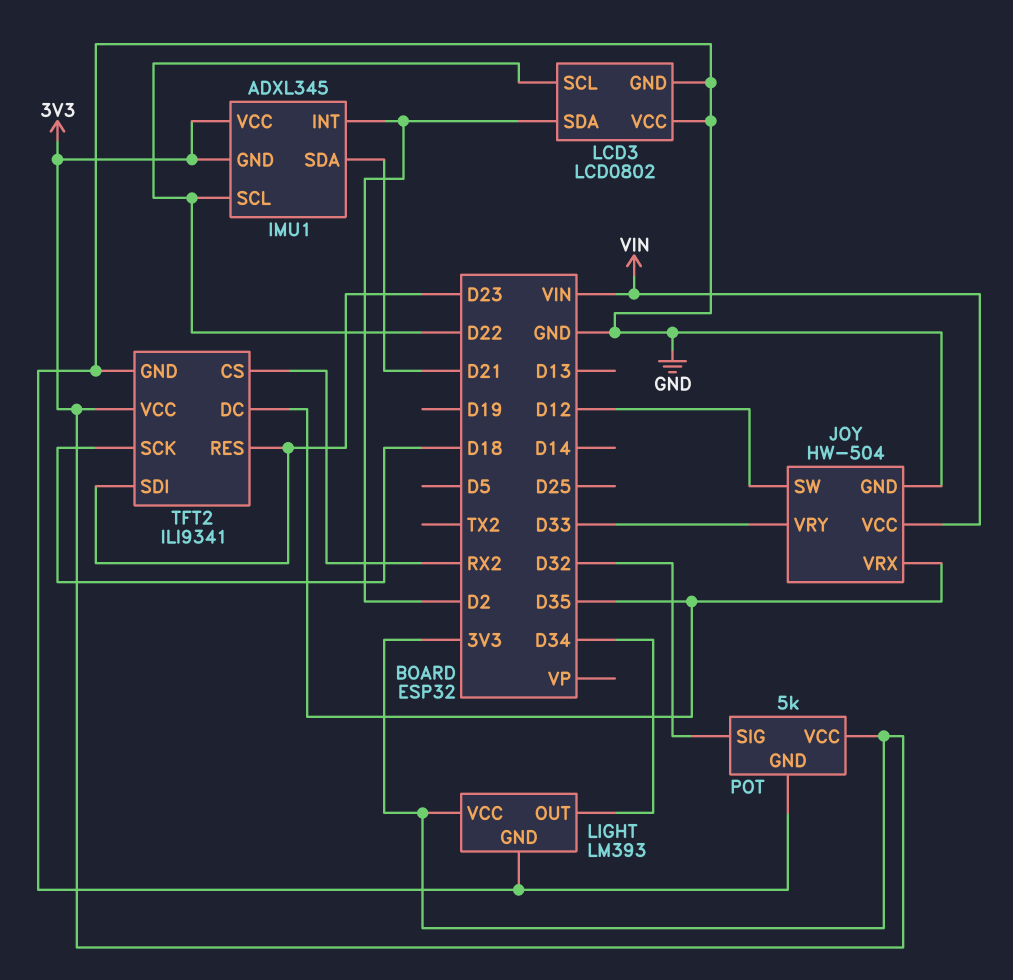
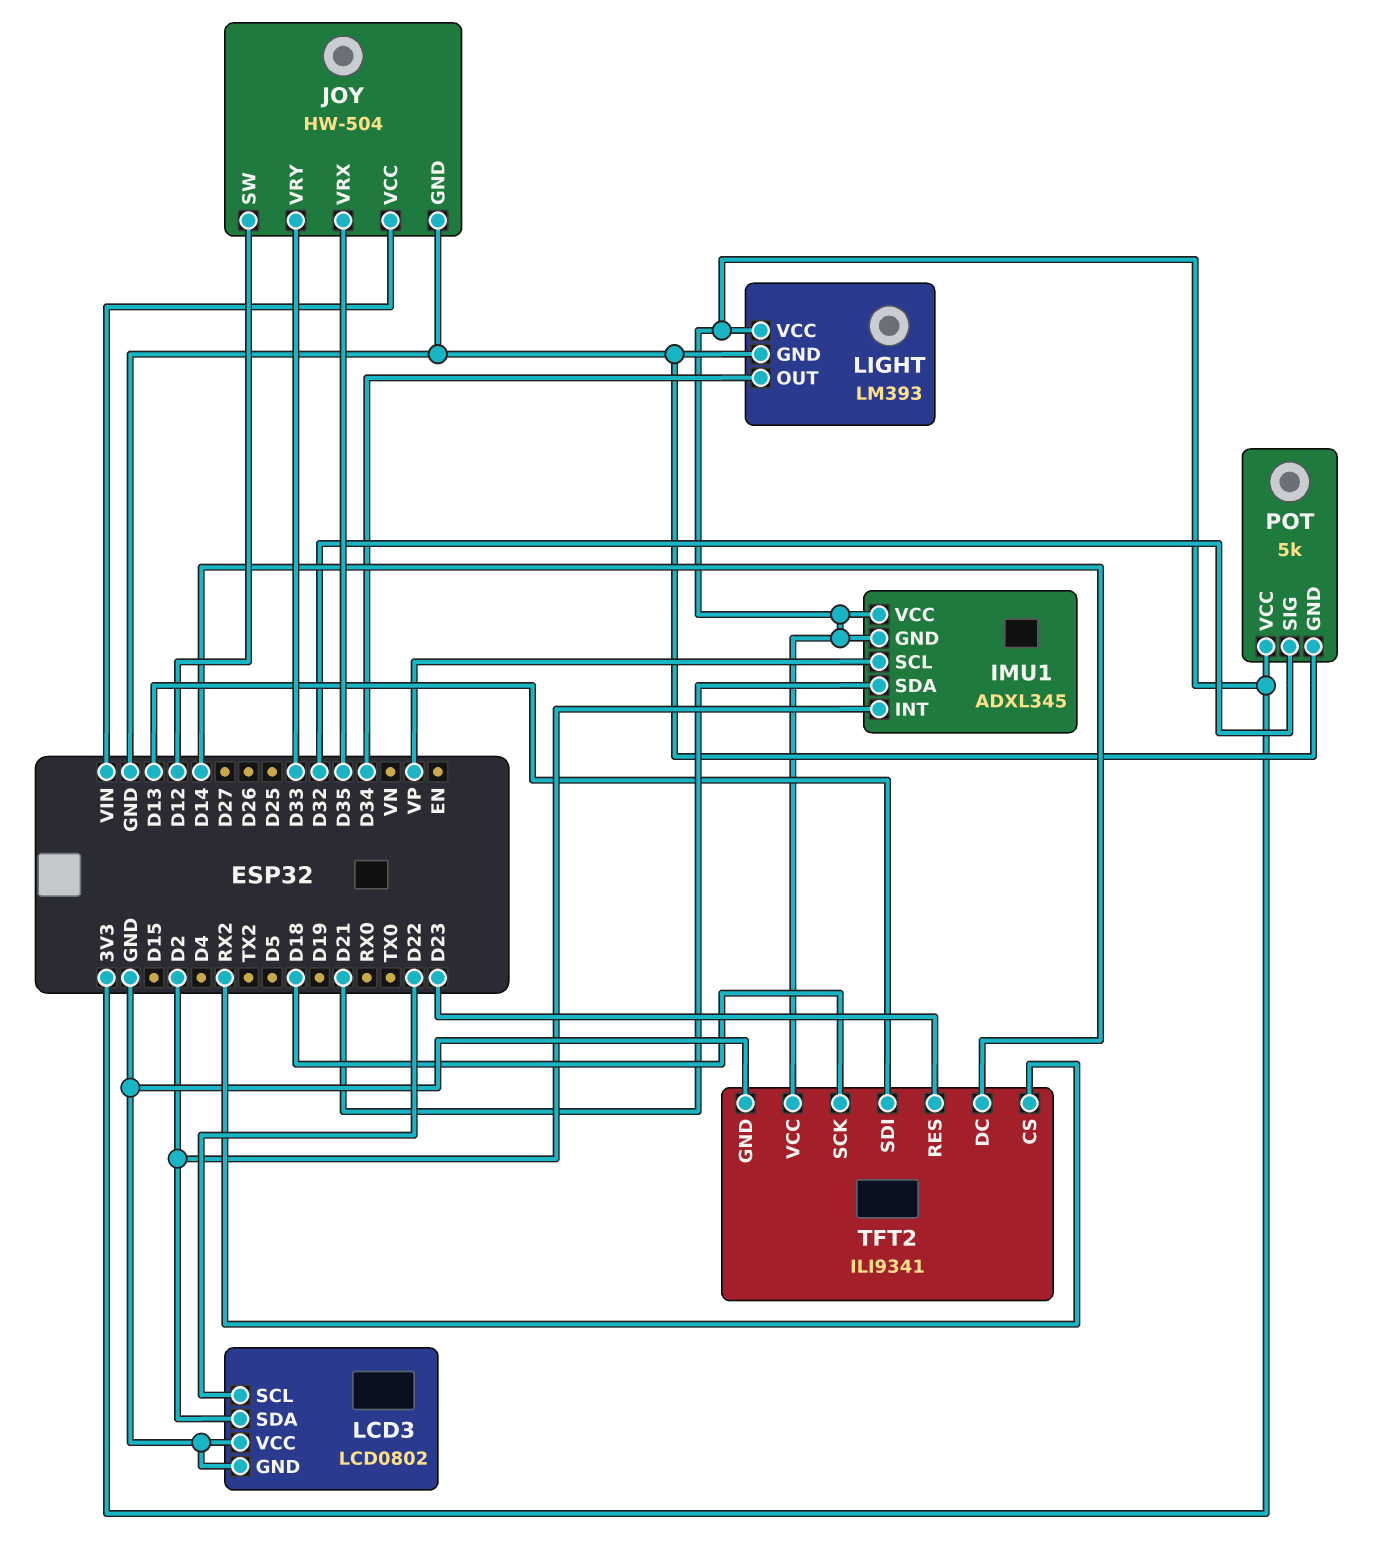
IMU1 pin SCL: D22 -> VP
TFT2 pin DC: D35 -> D14
TFT2 pin SDI: D23 -> D13

